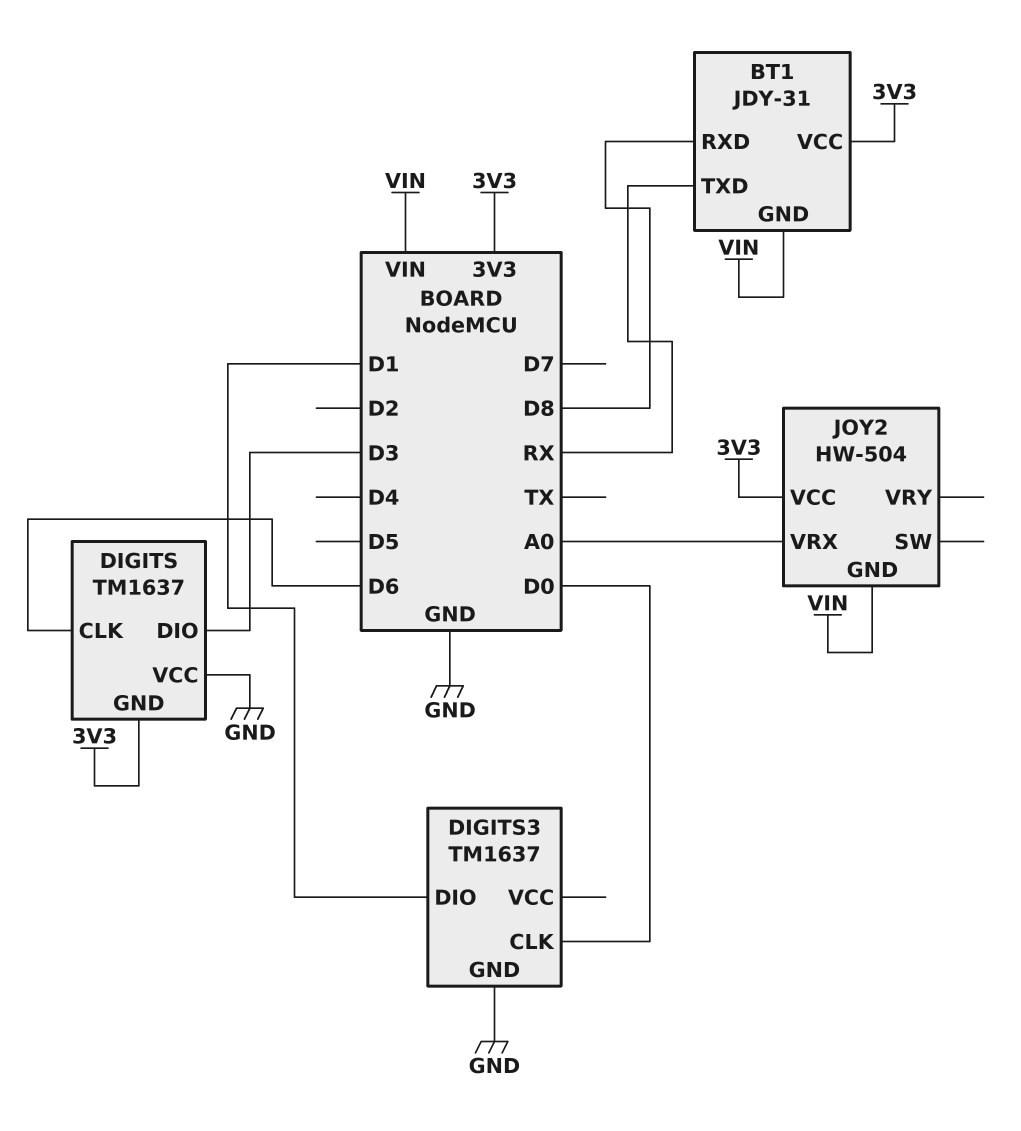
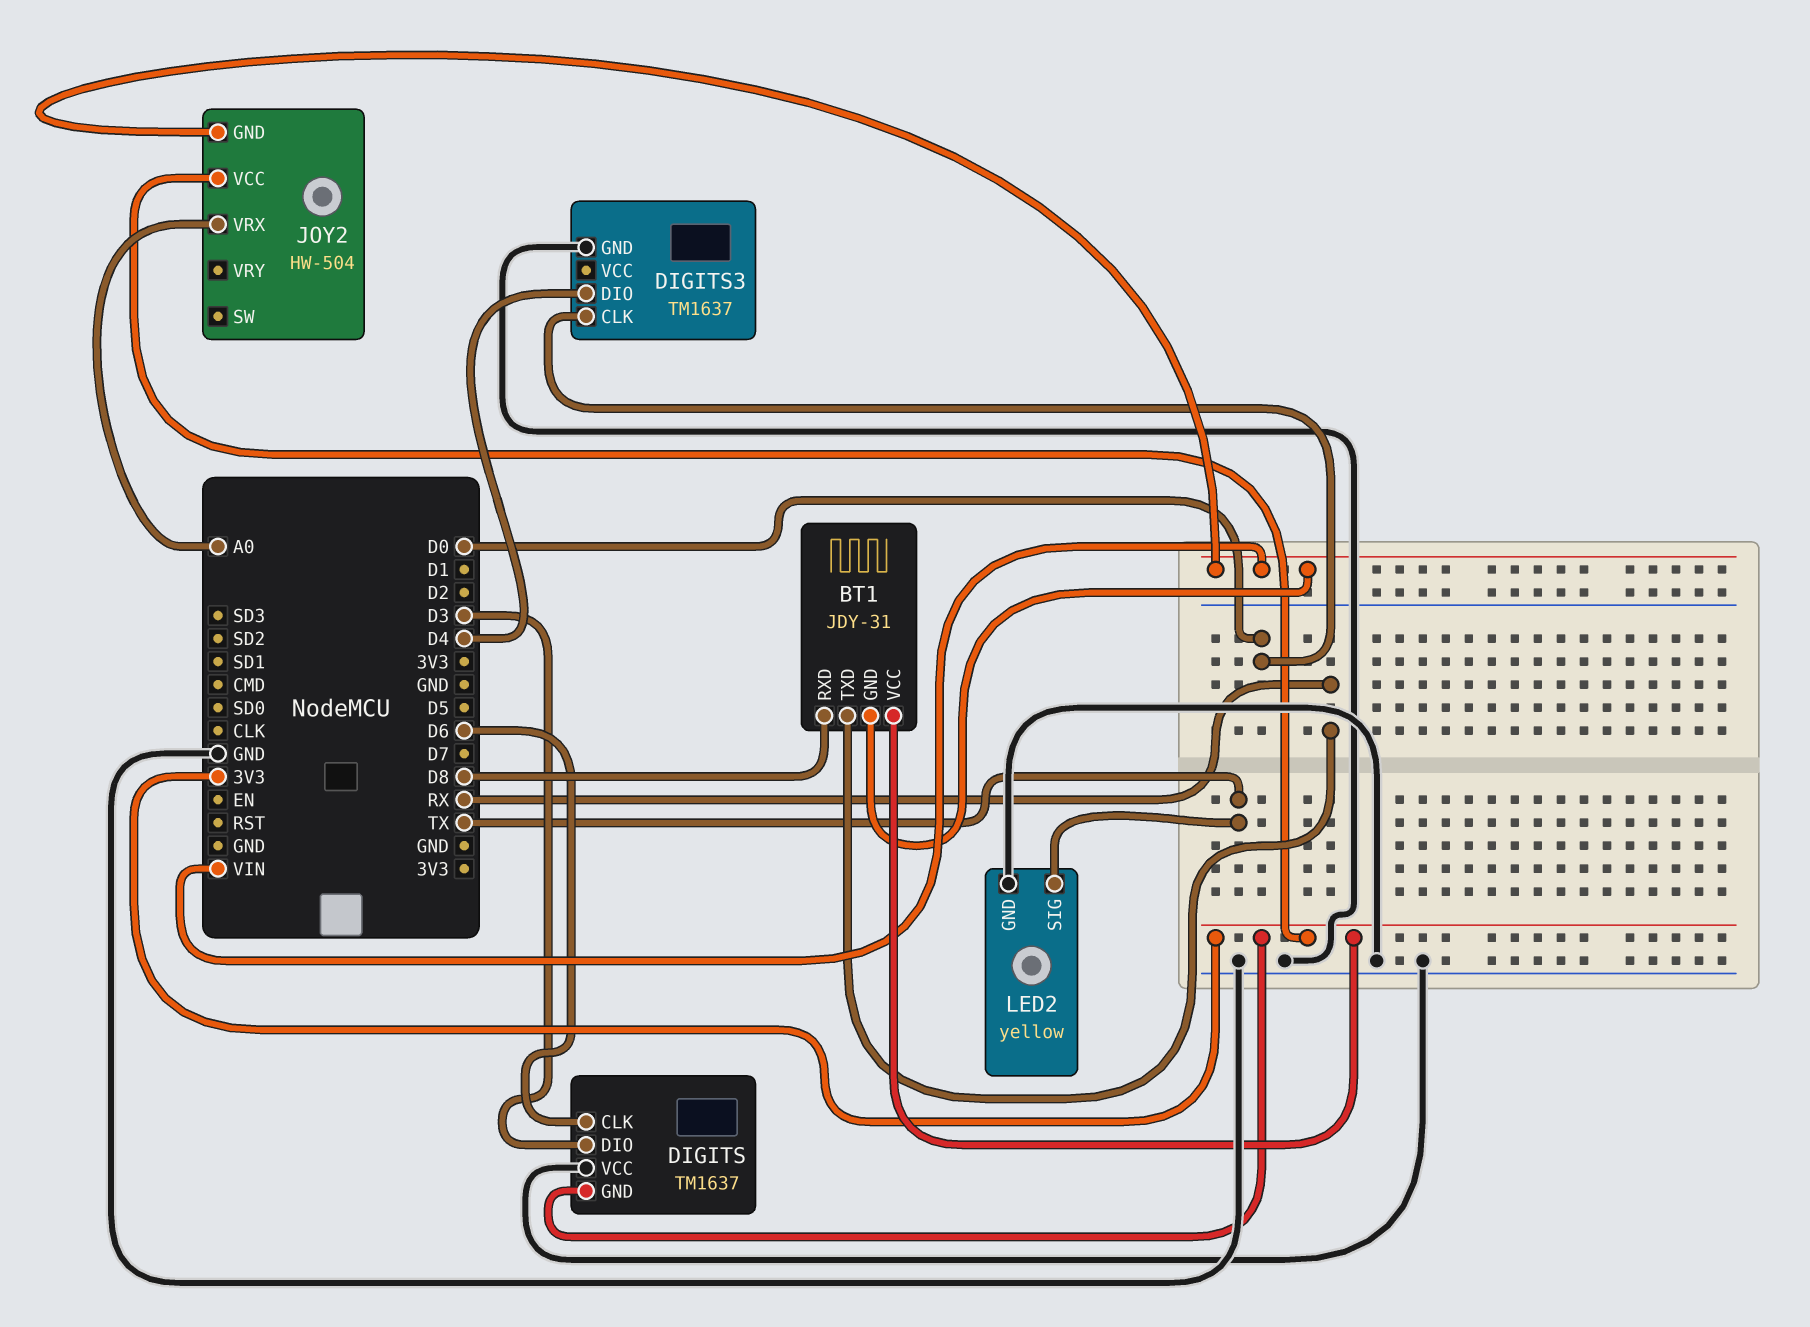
DIGITS3 pin DIO: D1 -> D4
LED2: none -> yellow
LED2 pin GND: none -> GND
LED2 pin SIG: none -> TX

